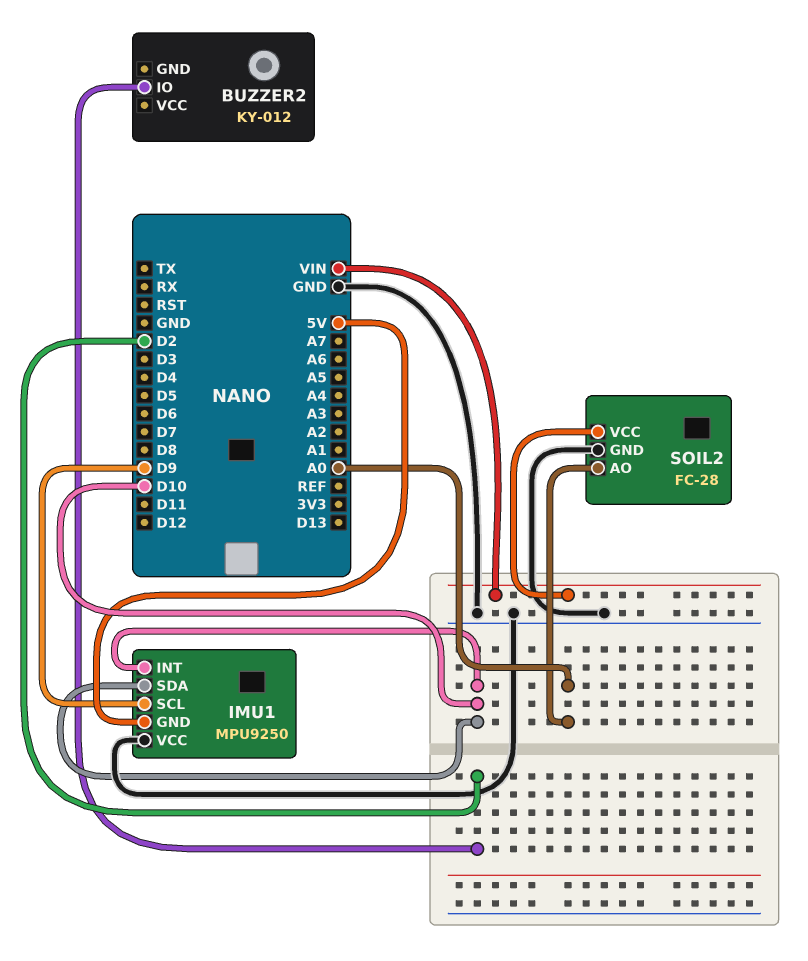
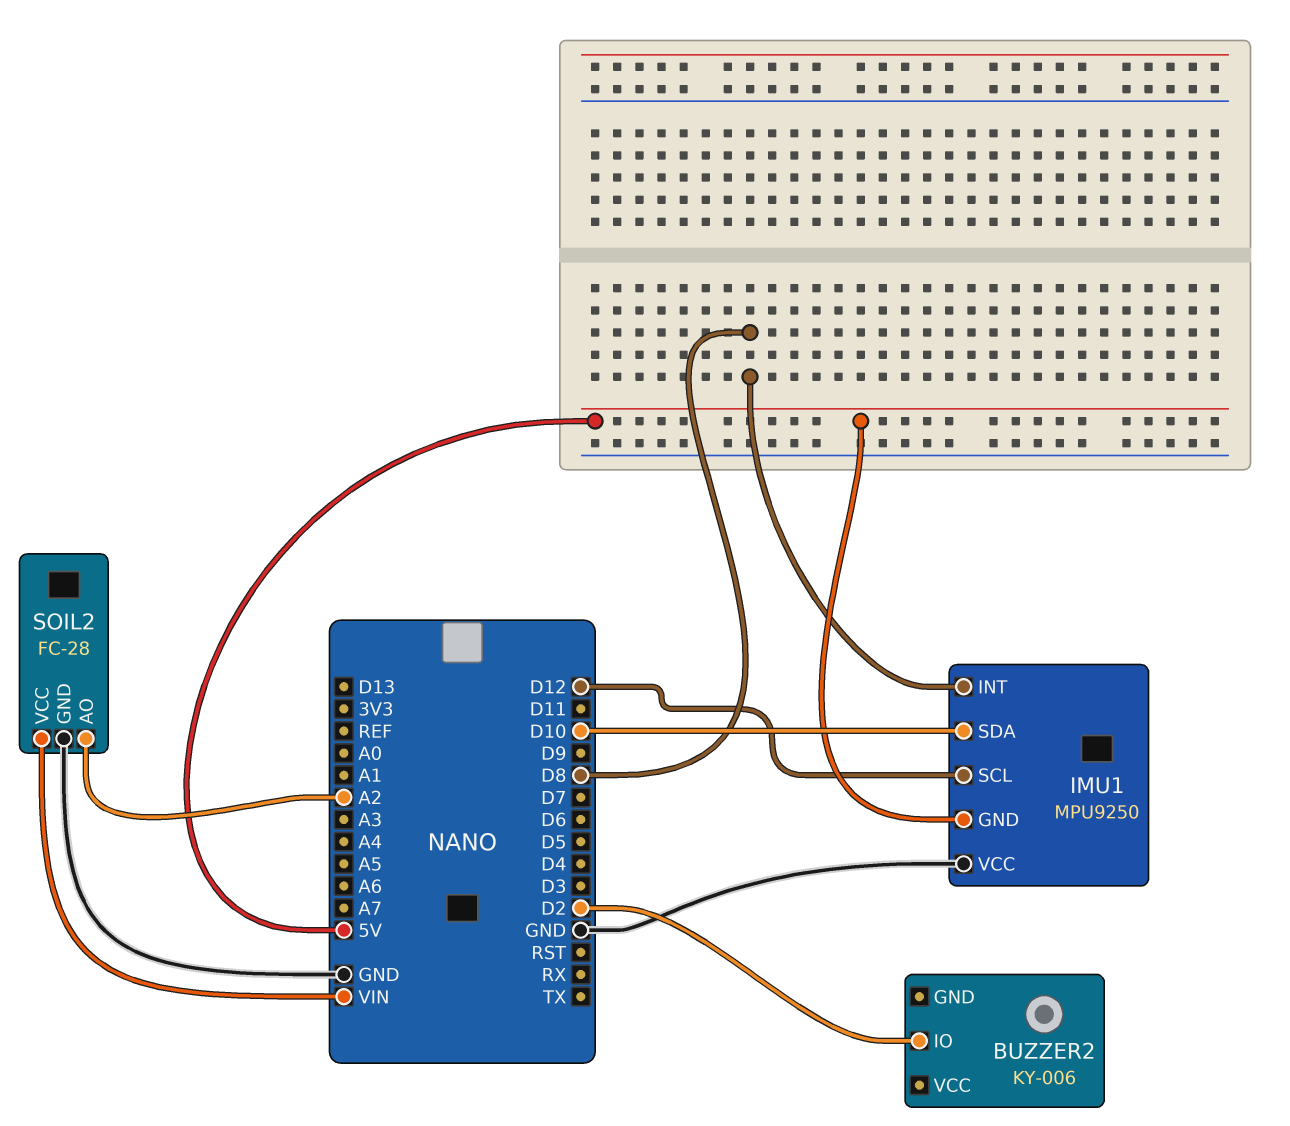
BUZZER2: KY-012 -> KY-006
IMU1 pin INT: D10 -> D8
IMU1 pin SCL: D9 -> D12
SOIL2 pin AO: A0 -> A2

